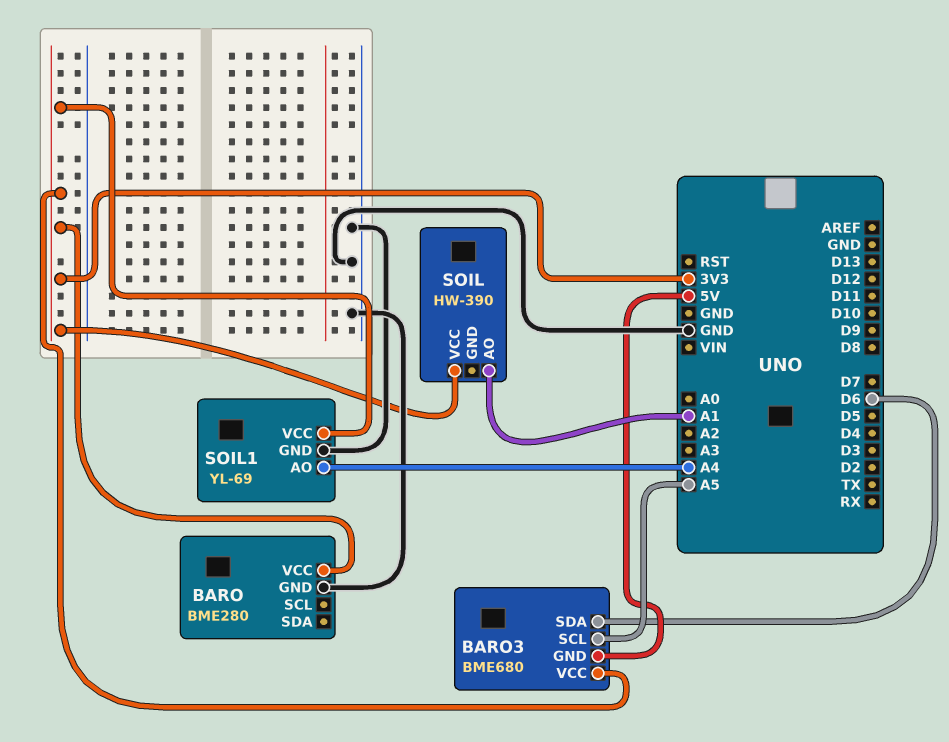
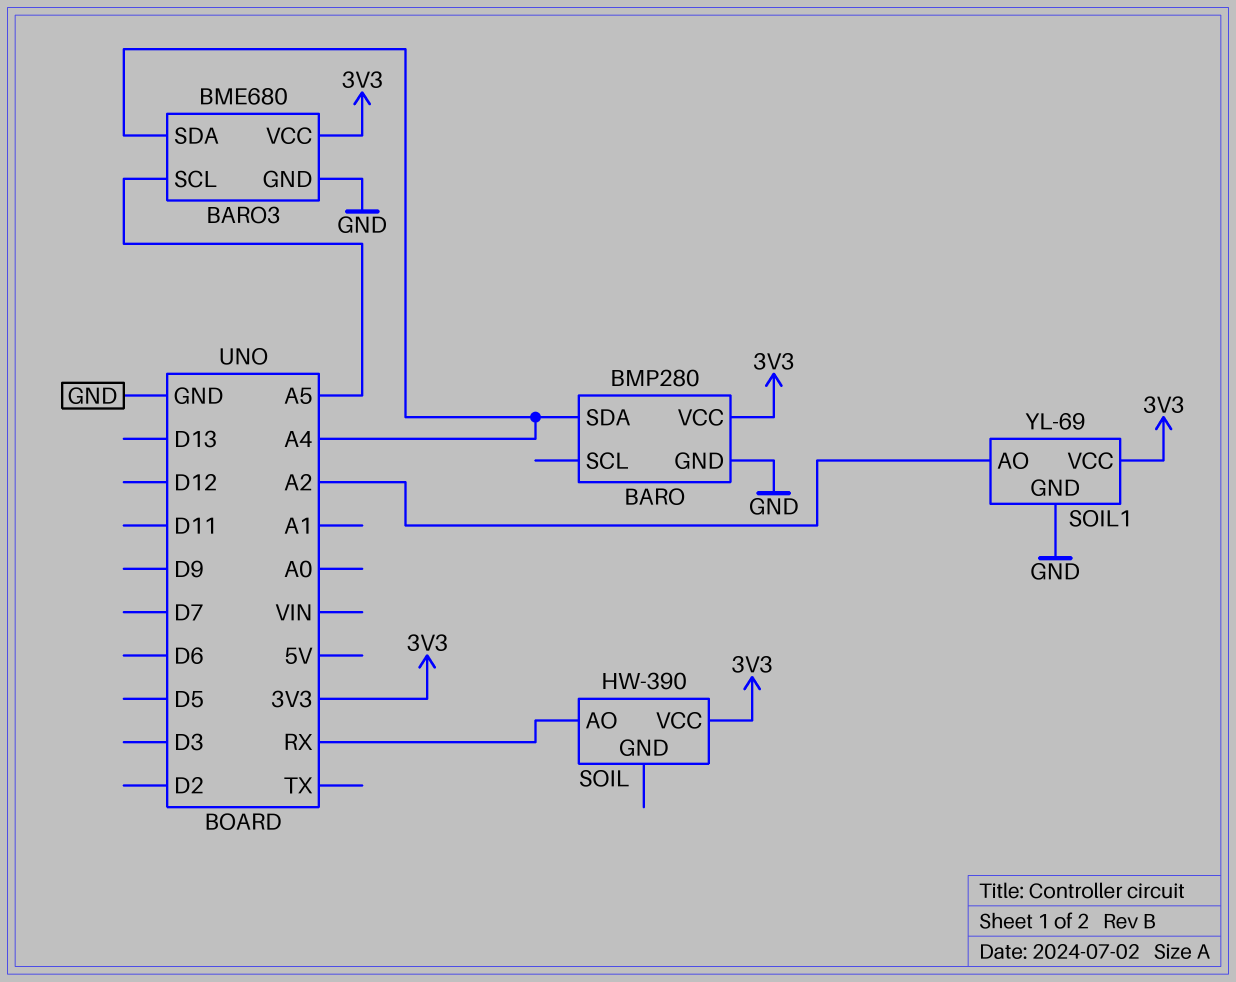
BARO: BME280 -> BMP280
BARO pin SDA: none -> A4
BARO3 pin GND: 5V -> GND
BARO3 pin SDA: D6 -> A4
SOIL pin AO: A1 -> RX
SOIL1 pin AO: A4 -> A2

